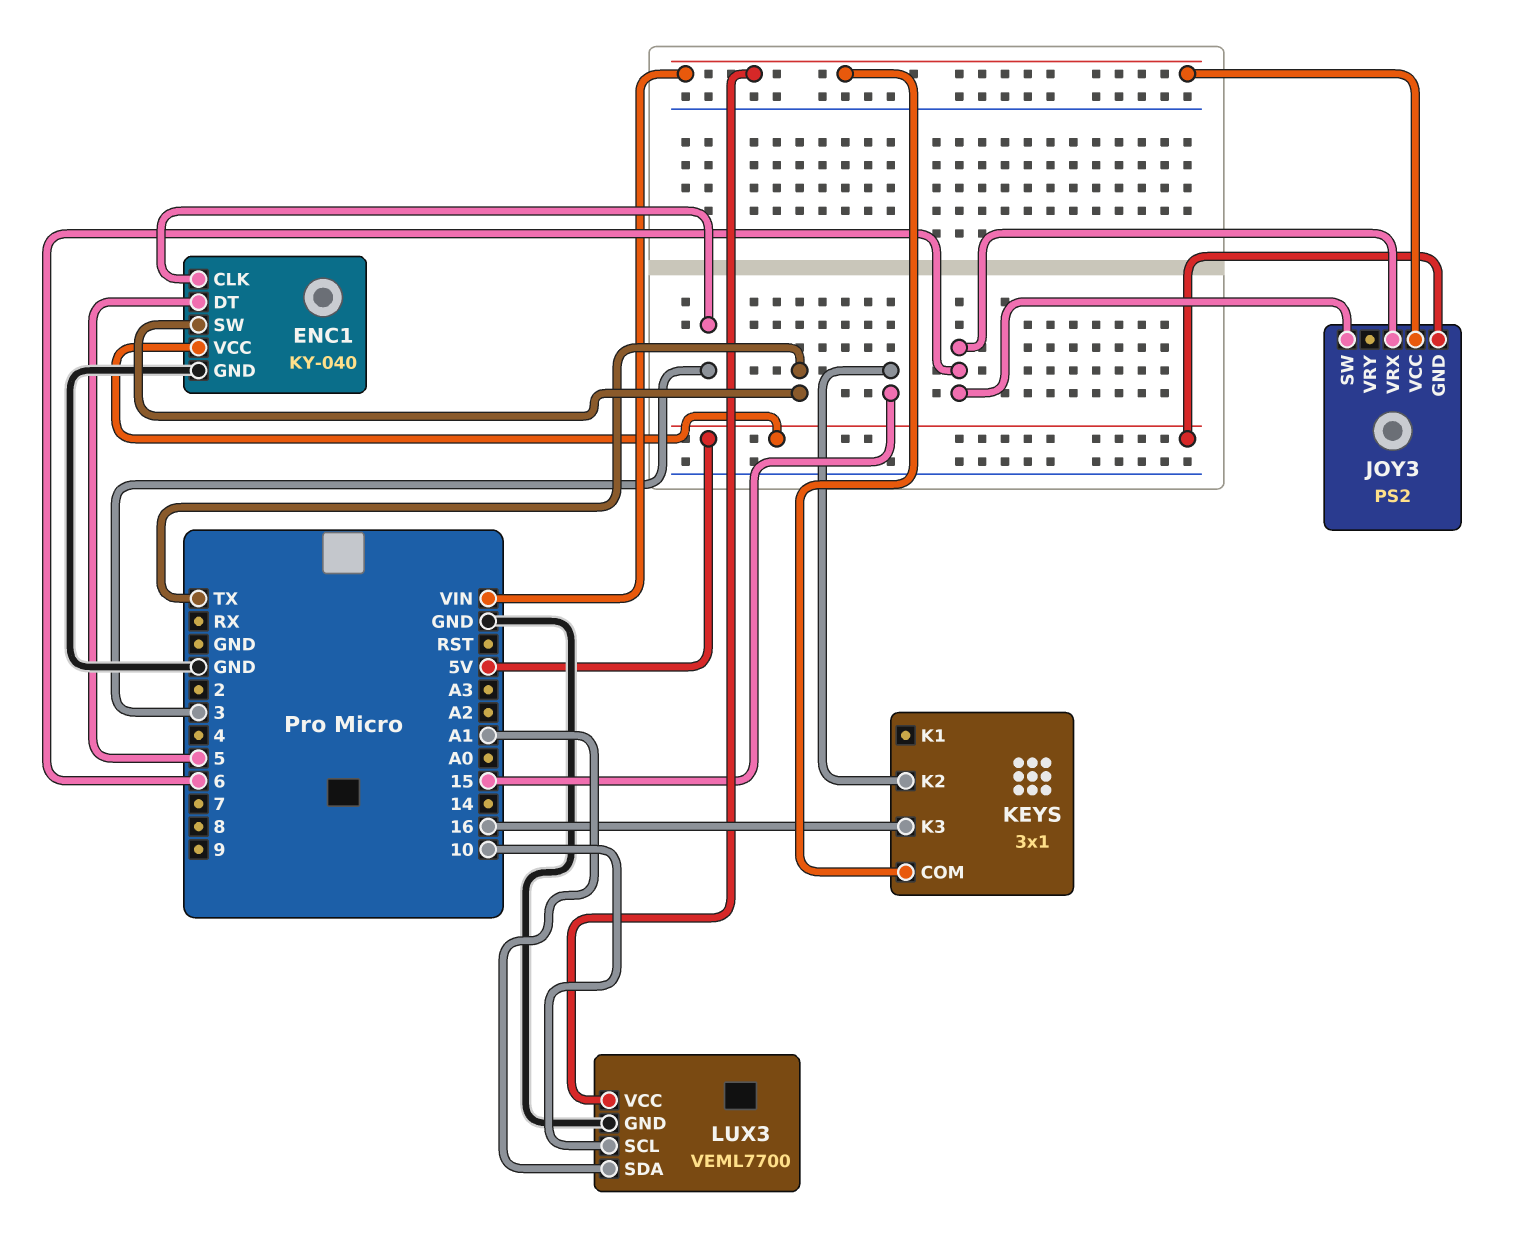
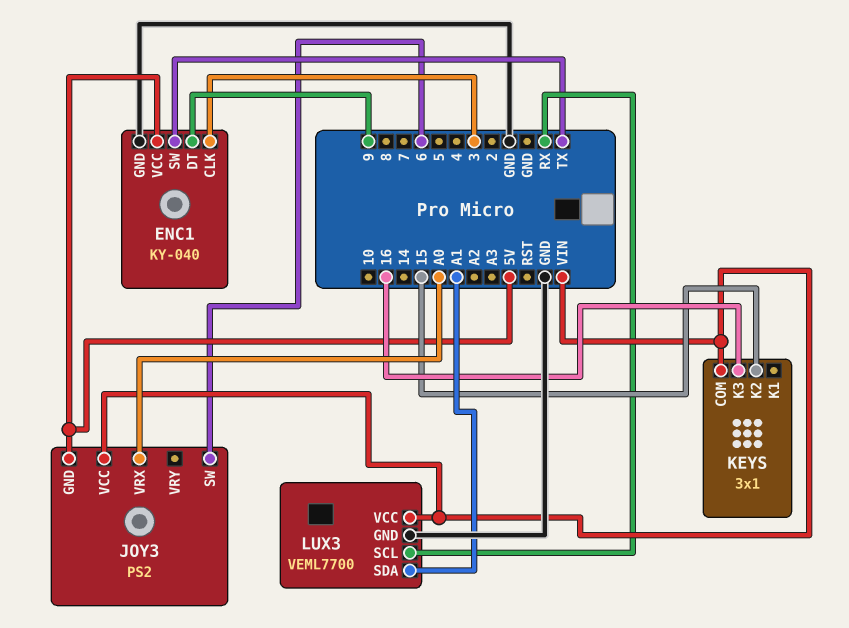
ENC1 pin DT: 5 -> 9
JOY3 pin VRX: 6 -> A0
LUX3 pin SCL: 10 -> RX

